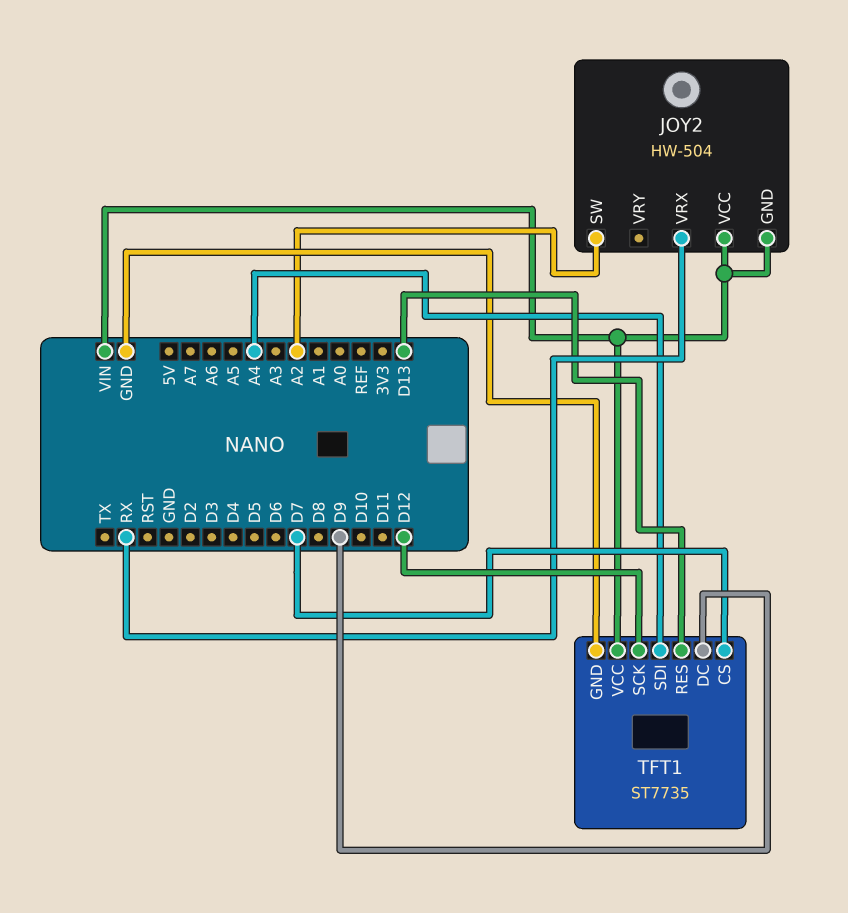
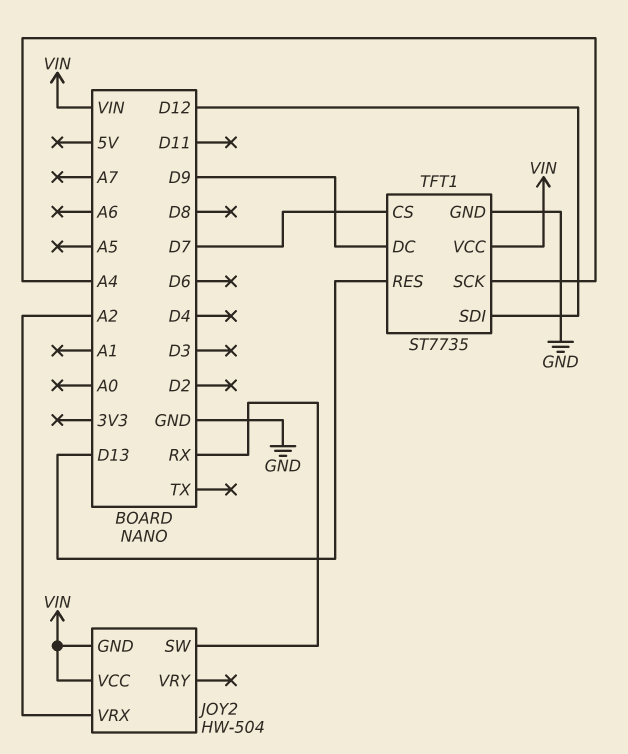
JOY2 pin SW: A2 -> RX
JOY2 pin VRX: RX -> A2
TFT1 pin SCK: D12 -> A4
TFT1 pin SDI: A4 -> D12

